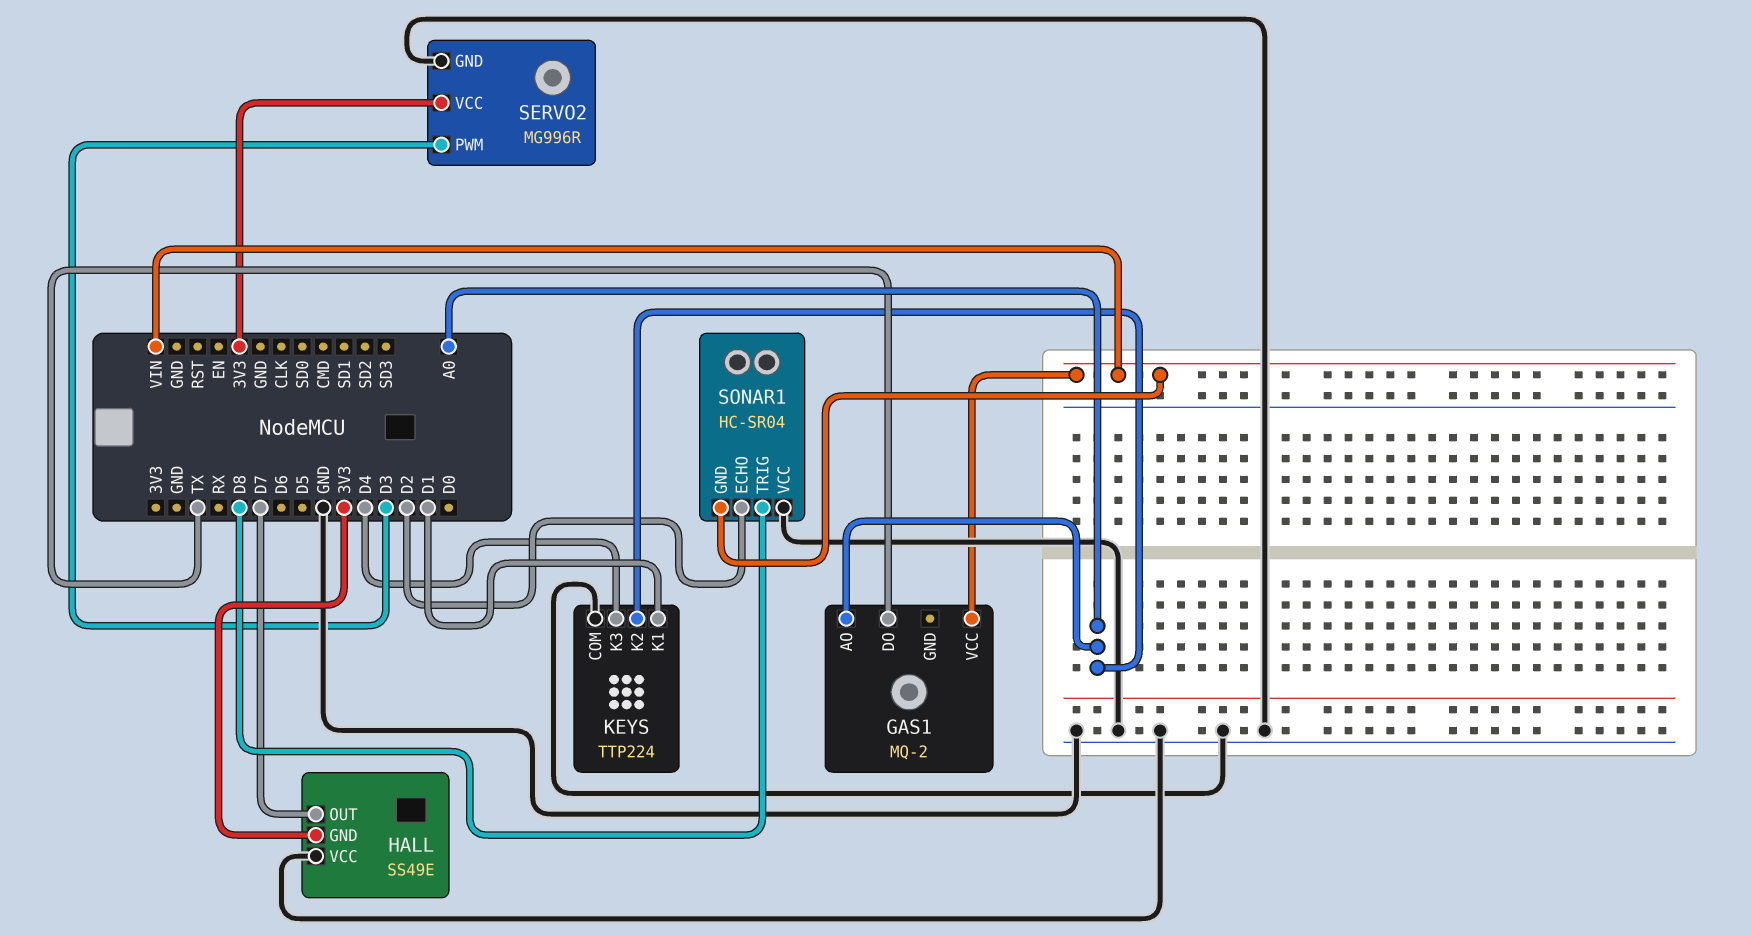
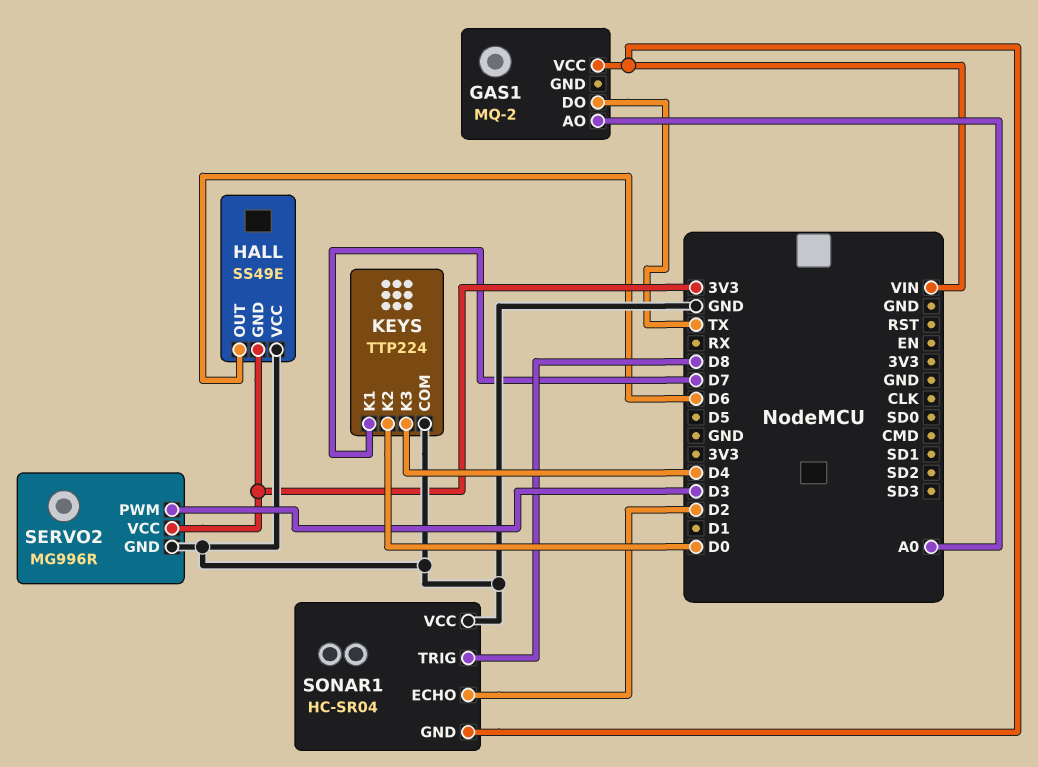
HALL pin OUT: D7 -> D6
KEYS pin K1: D1 -> D7
KEYS pin K2: A0 -> D0

